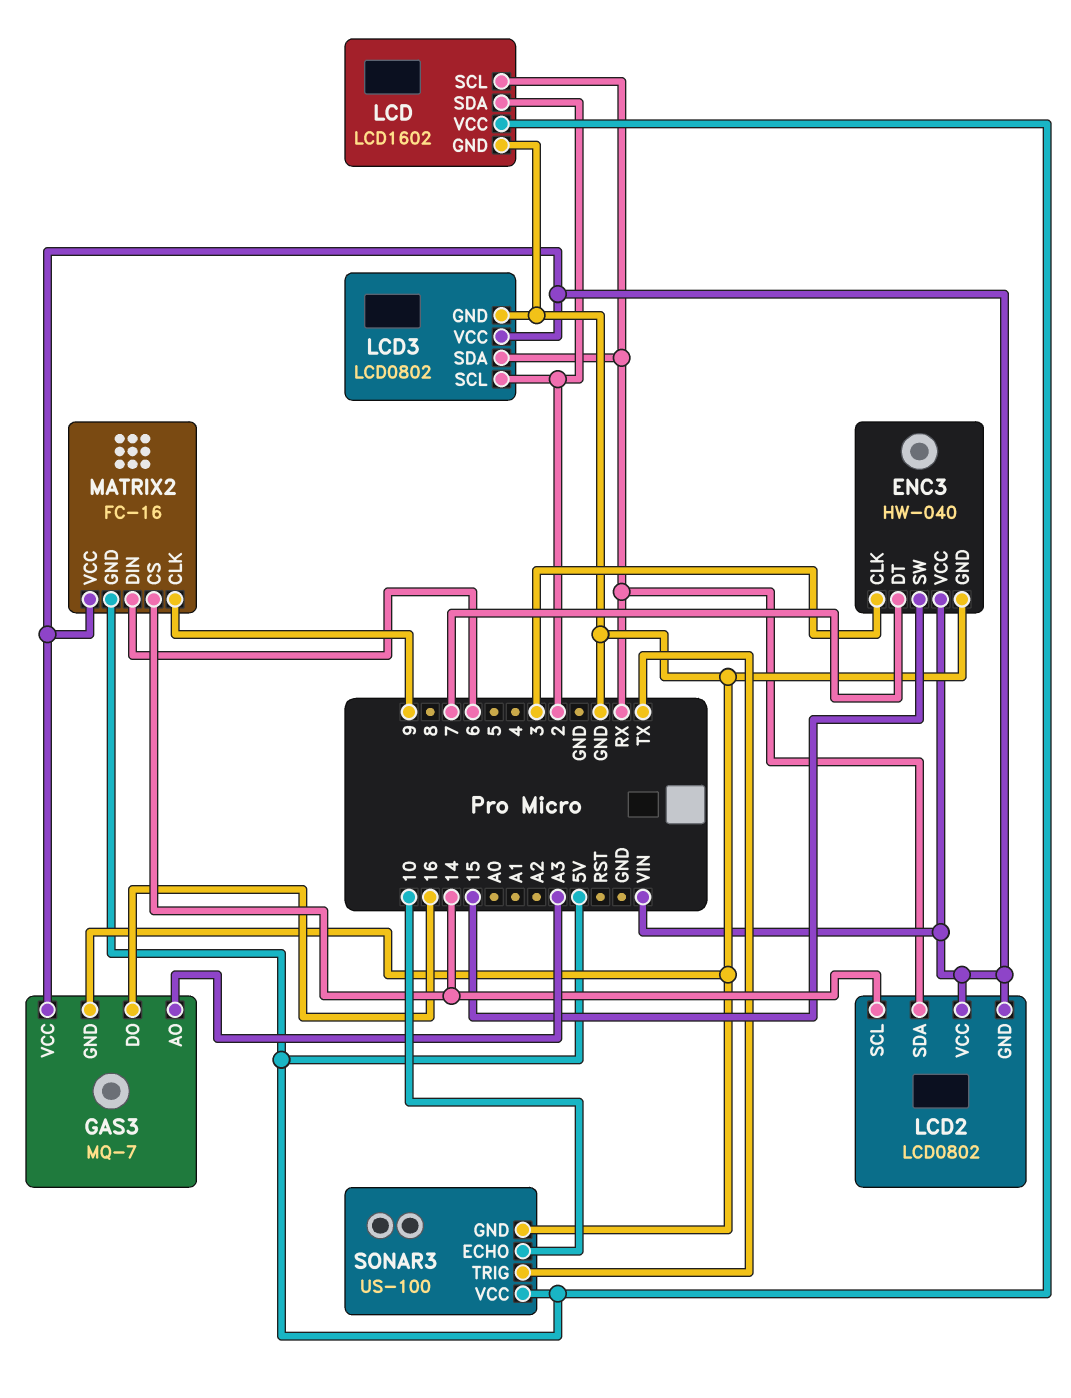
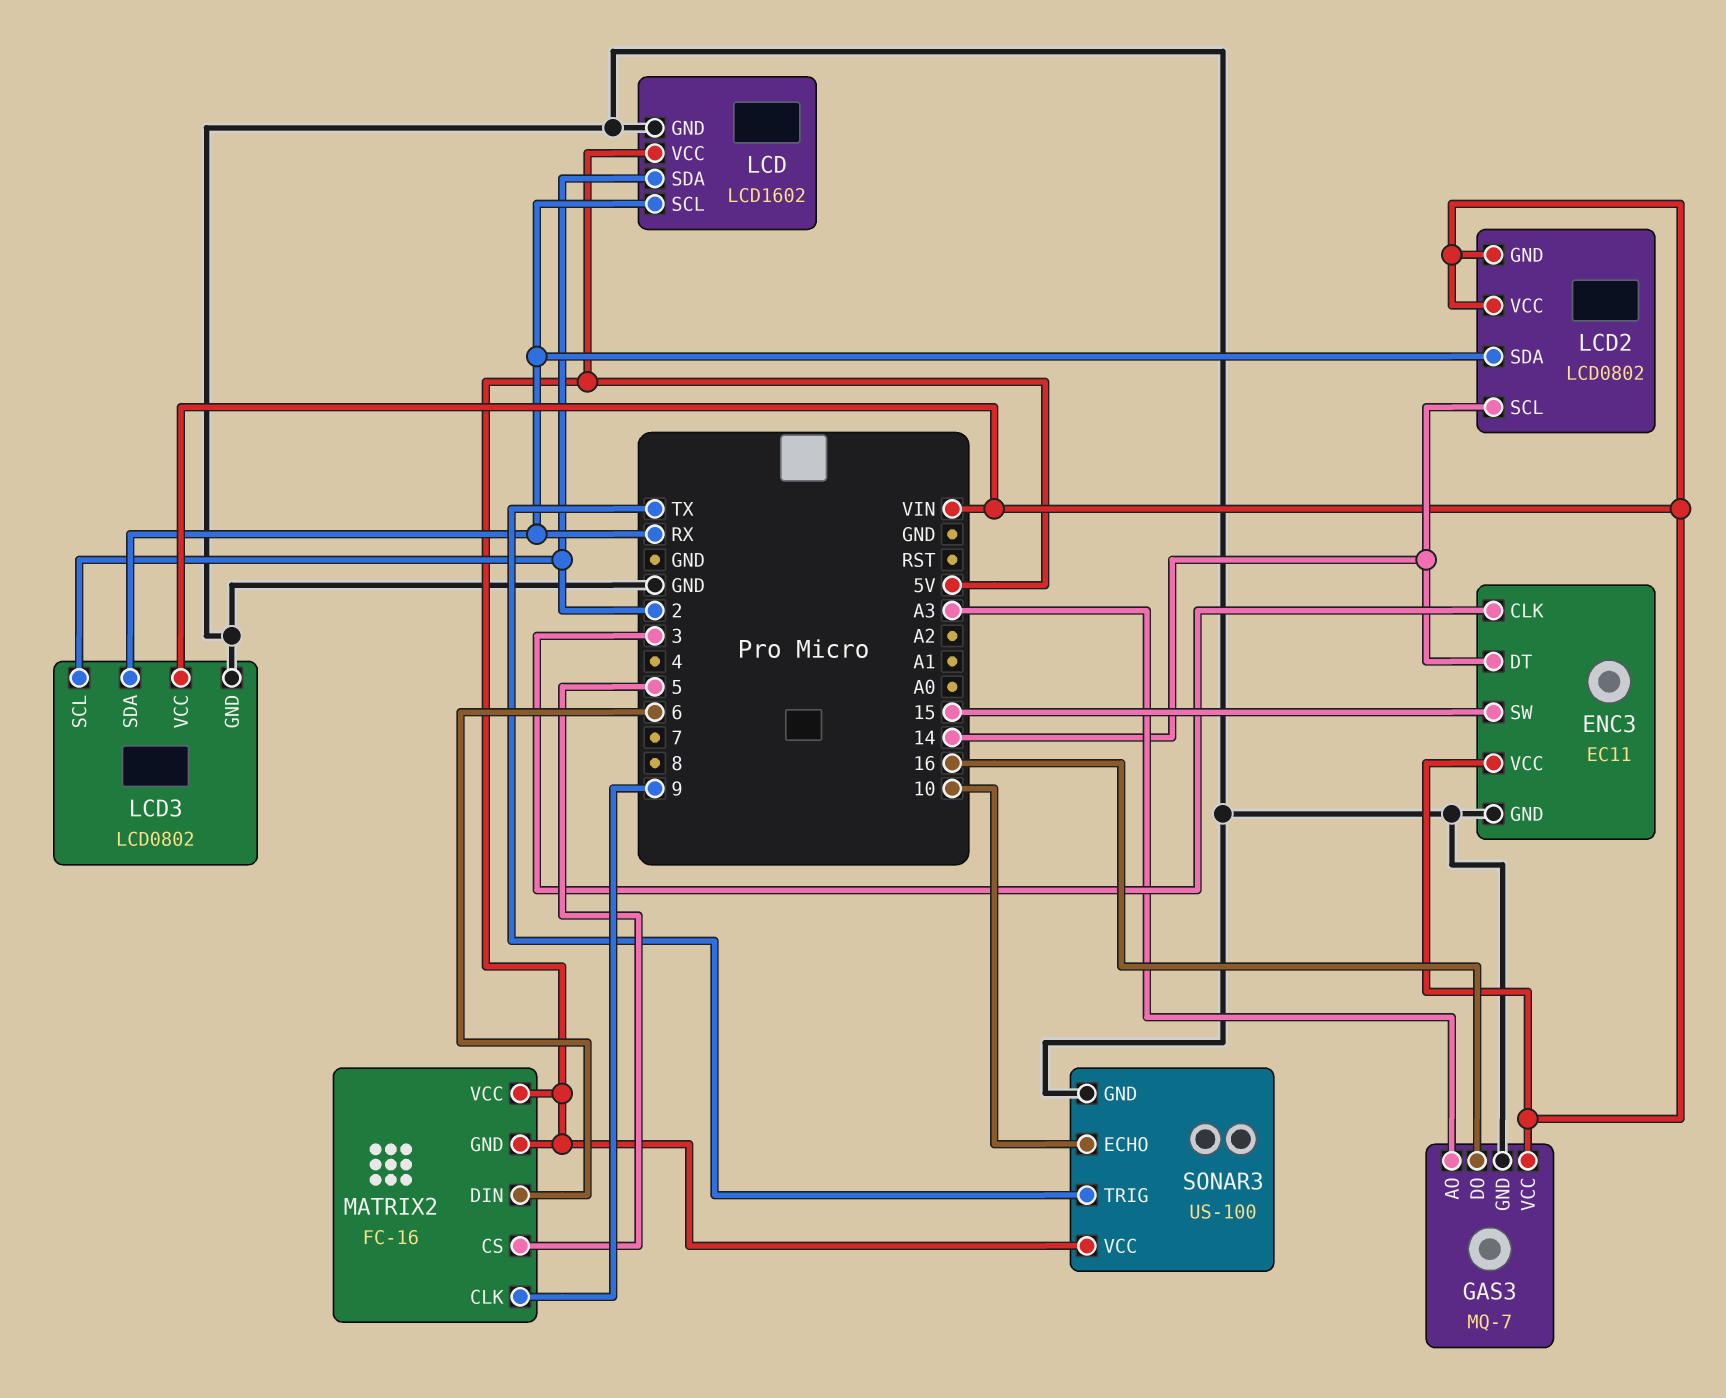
ENC3: HW-040 -> EC11
ENC3 pin DT: 7 -> 14
MATRIX2 pin CS: 14 -> 5
MATRIX2 pin VCC: VIN -> 5V

